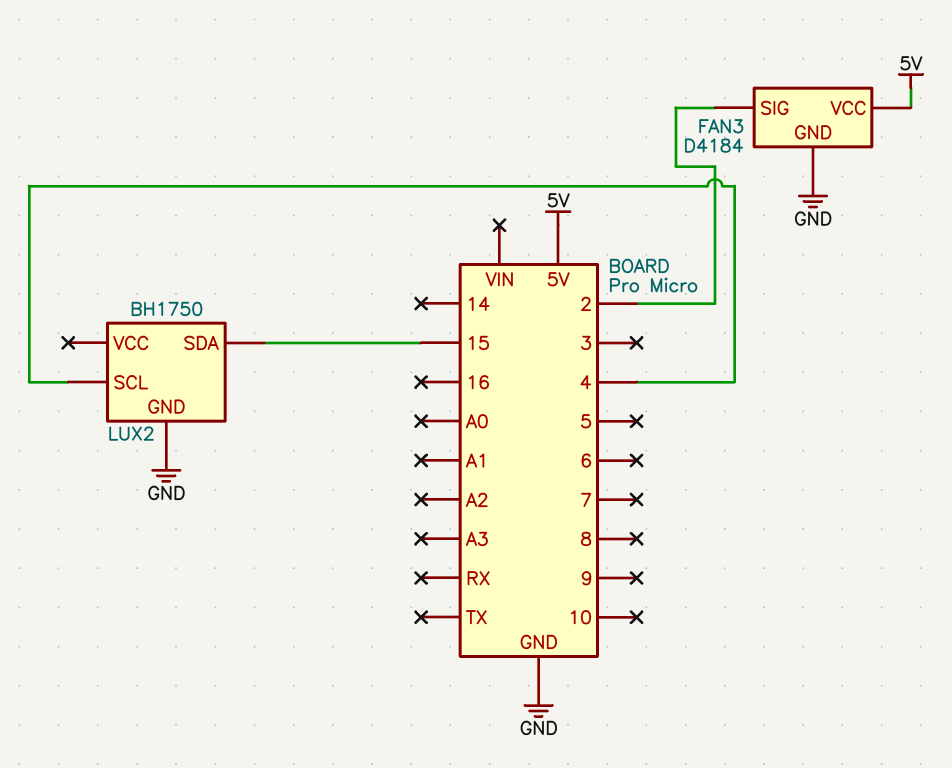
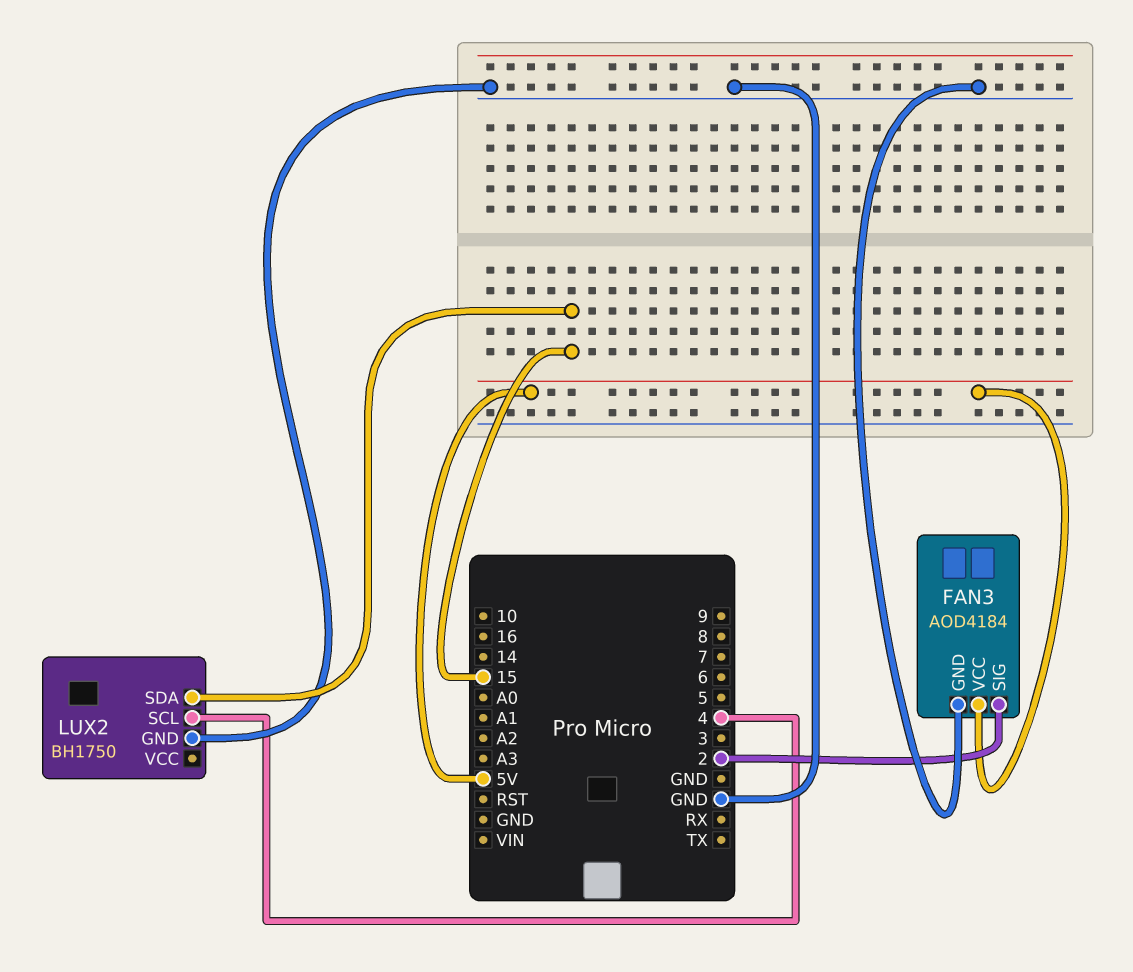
FAN3: D4184 -> AOD4184

